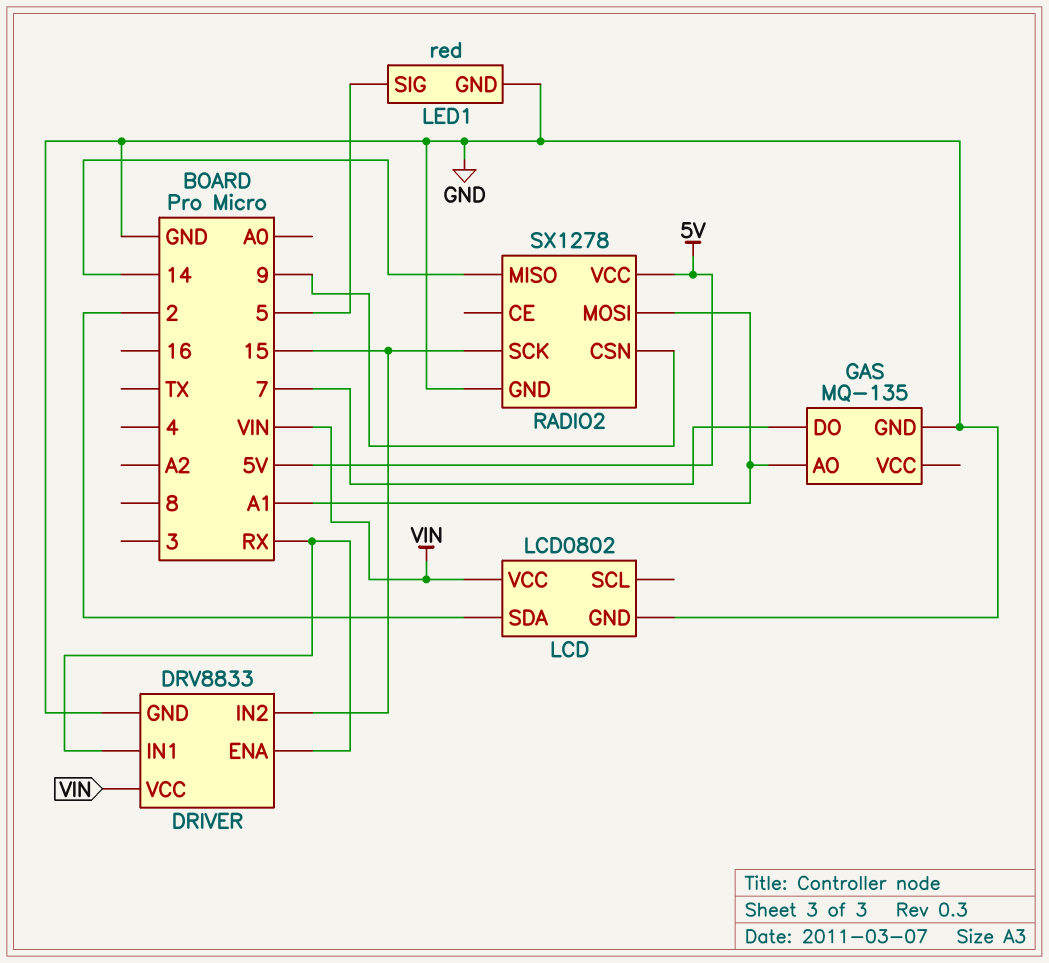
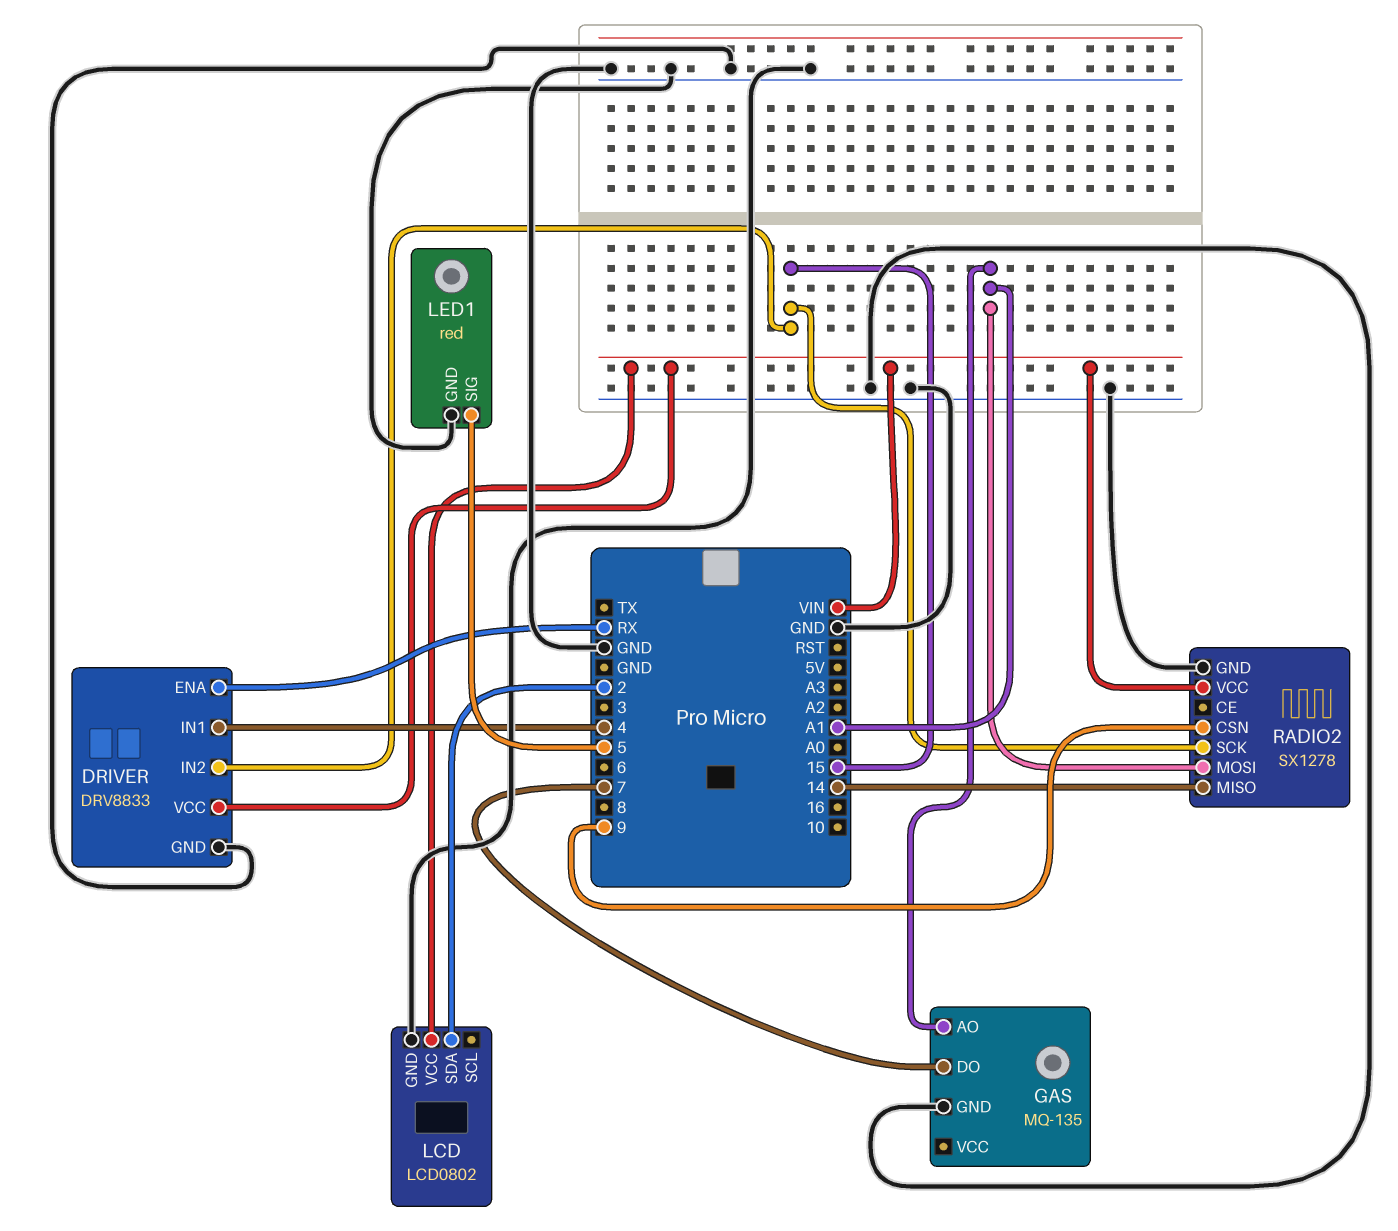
DRIVER pin IN1: RX -> 4
RADIO2 pin VCC: 5V -> VIN

